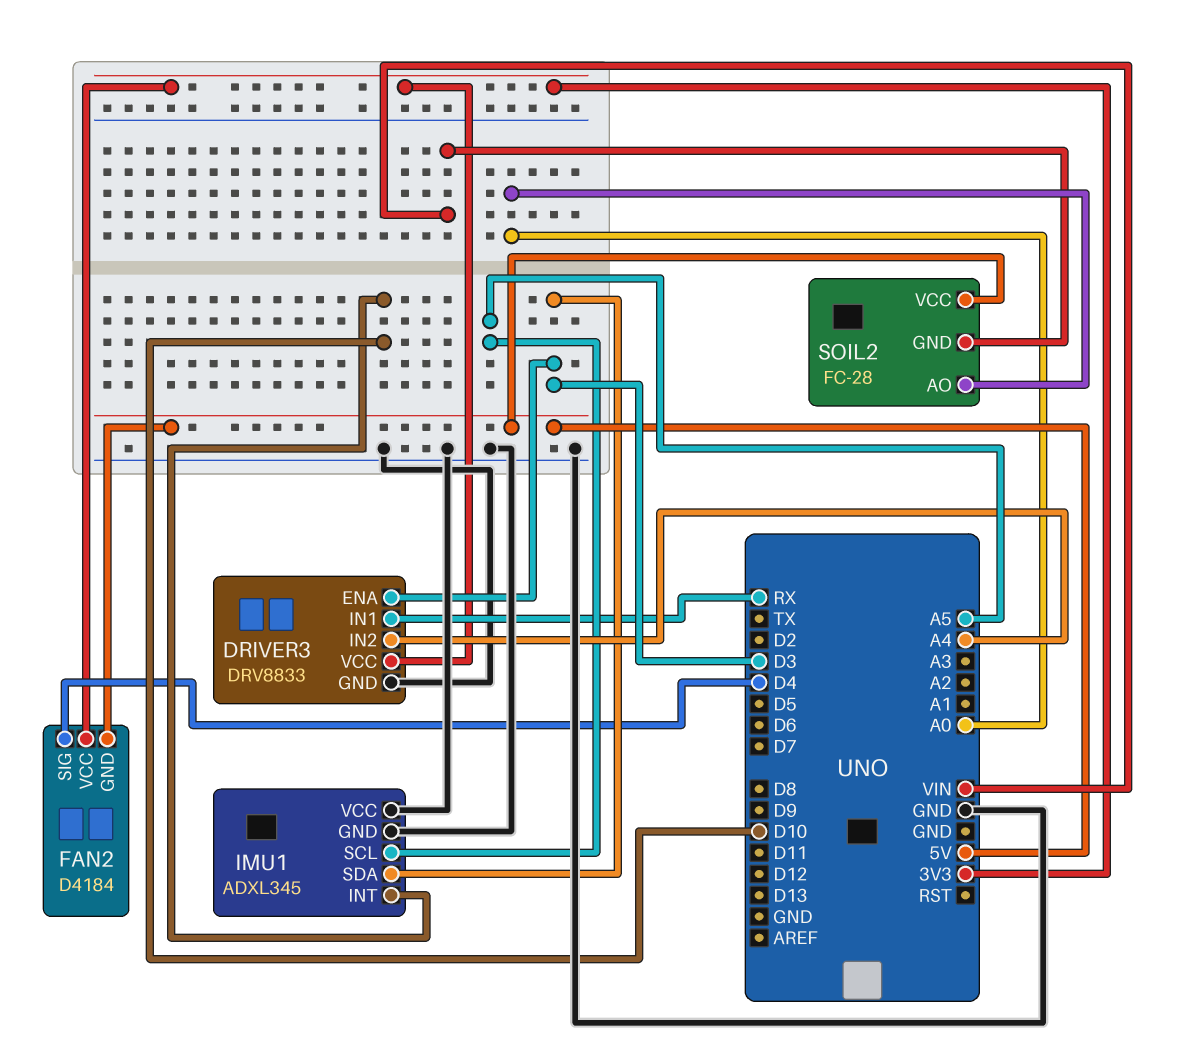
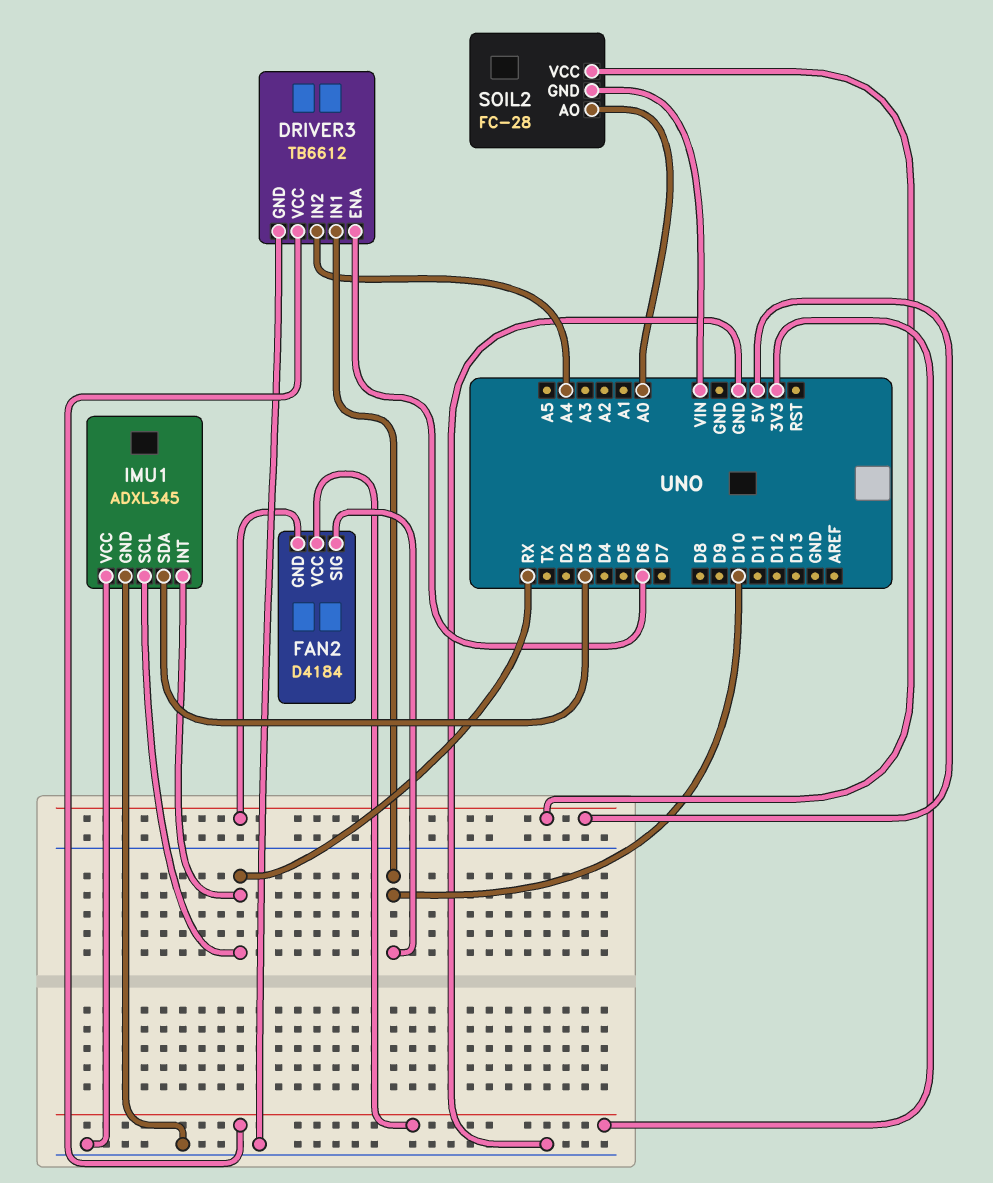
DRIVER3: DRV8833 -> TB6612
DRIVER3 pin ENA: D3 -> D6
DRIVER3 pin IN1: RX -> D10
FAN2 pin SIG: D4 -> D10
IMU1 pin INT: D10 -> RX
IMU1 pin SCL: A5 -> RX

